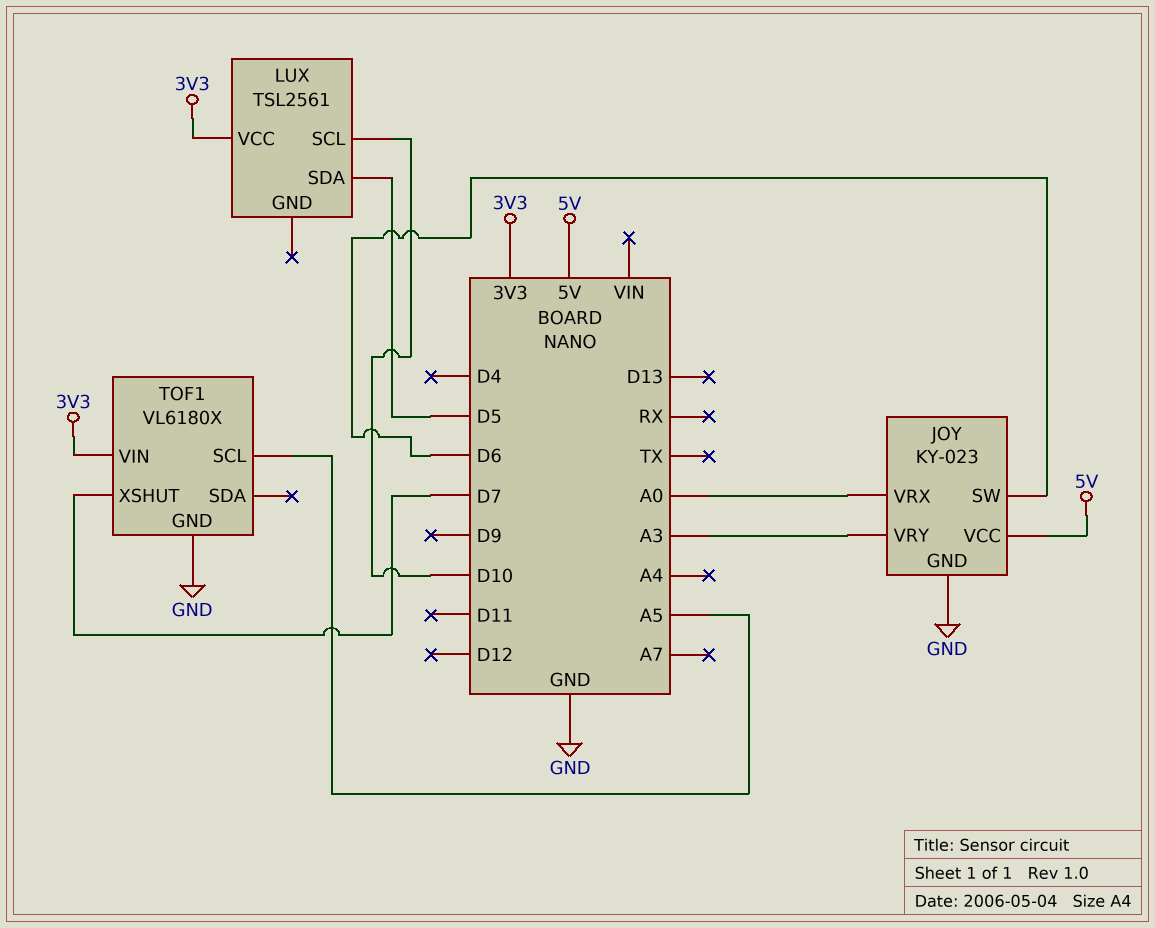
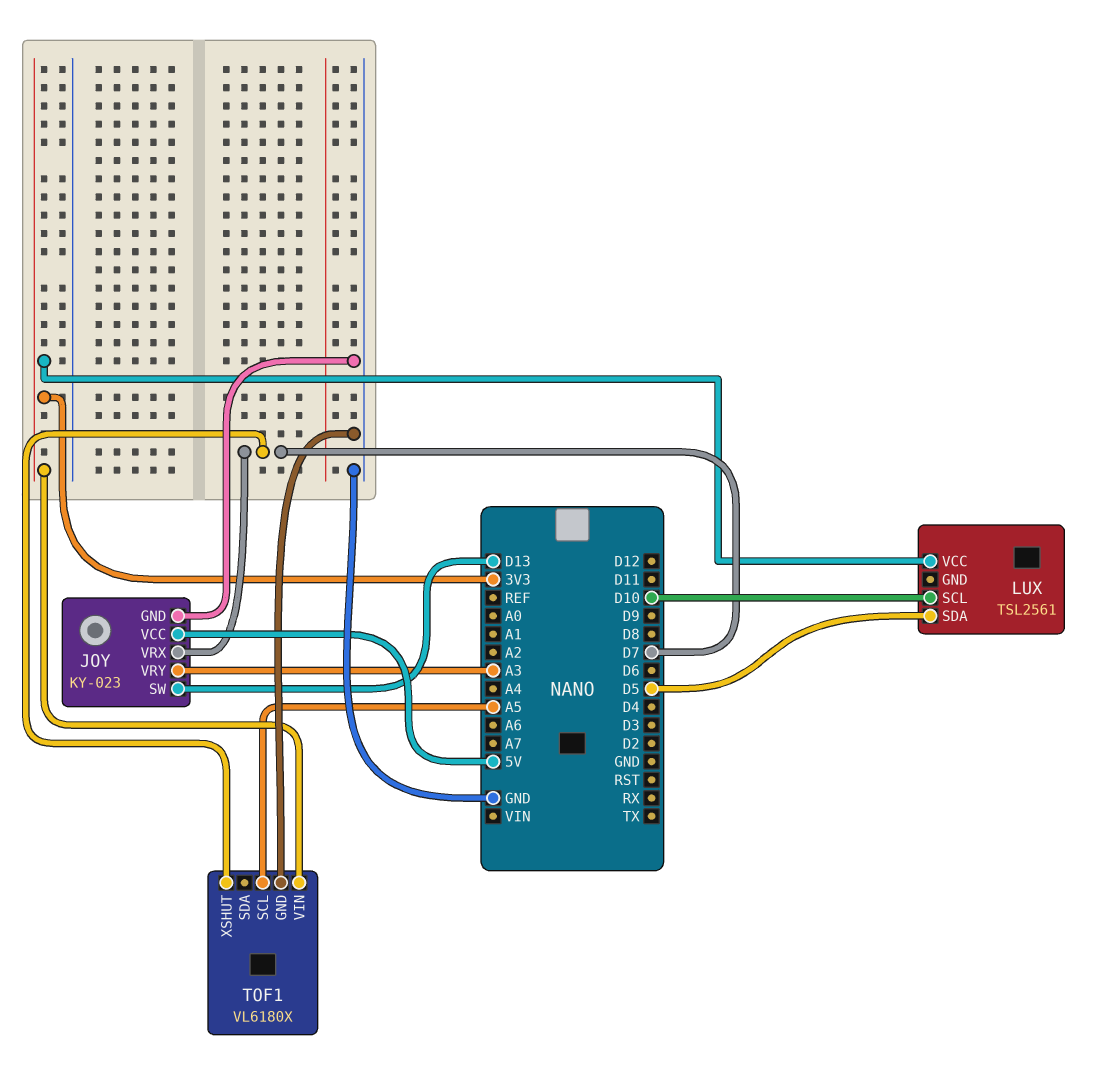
JOY pin SW: D6 -> D13
JOY pin VRX: A0 -> D7

